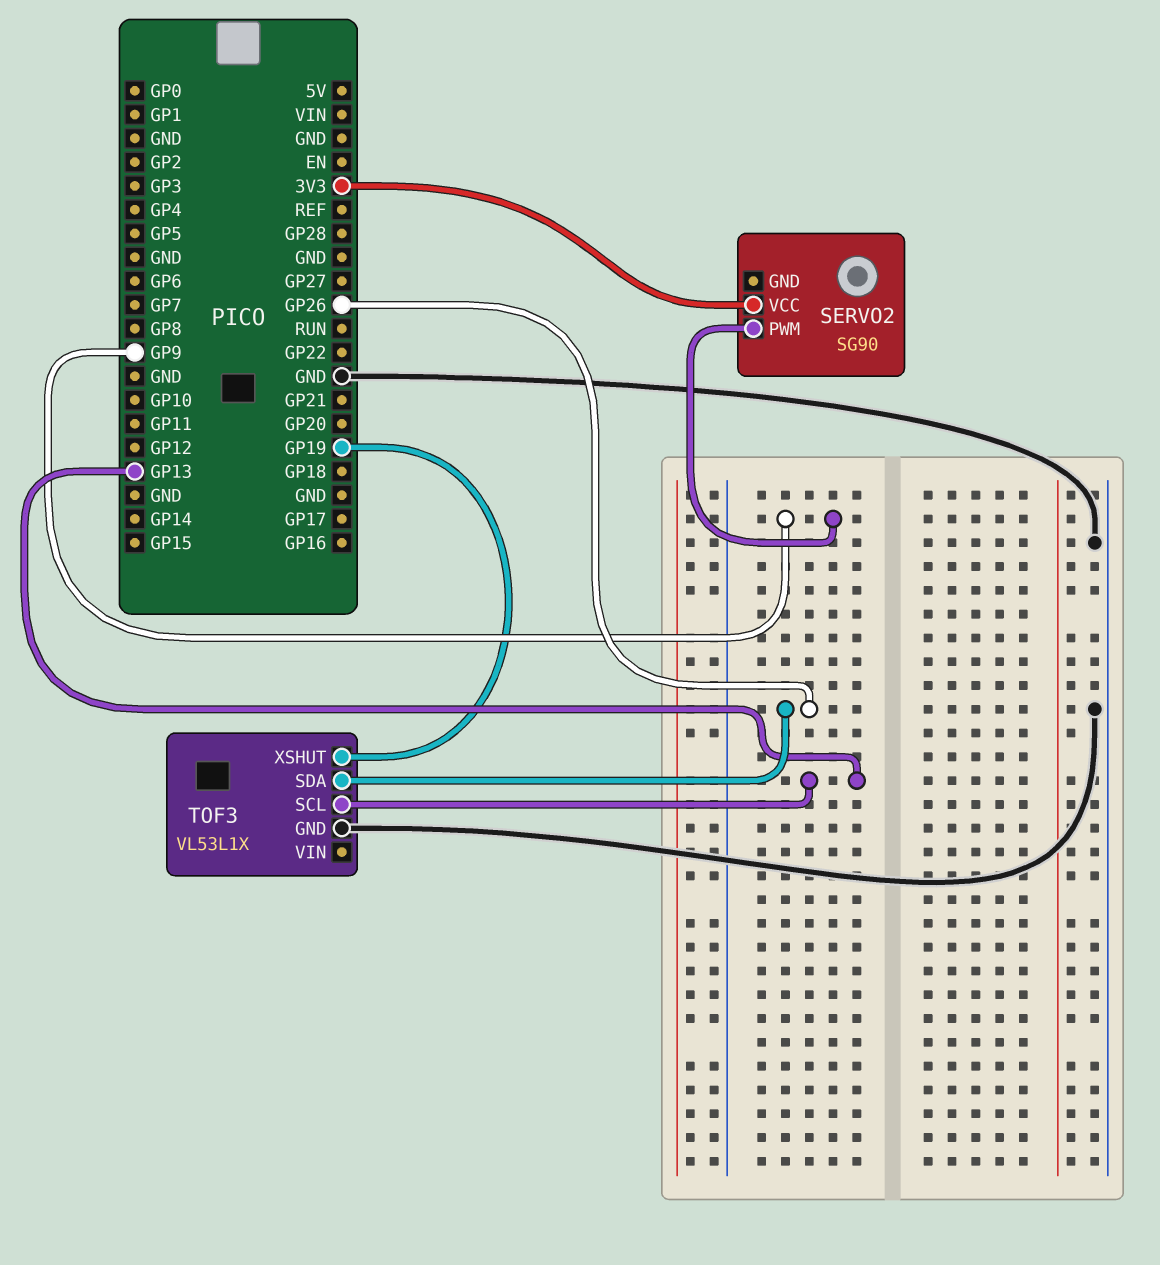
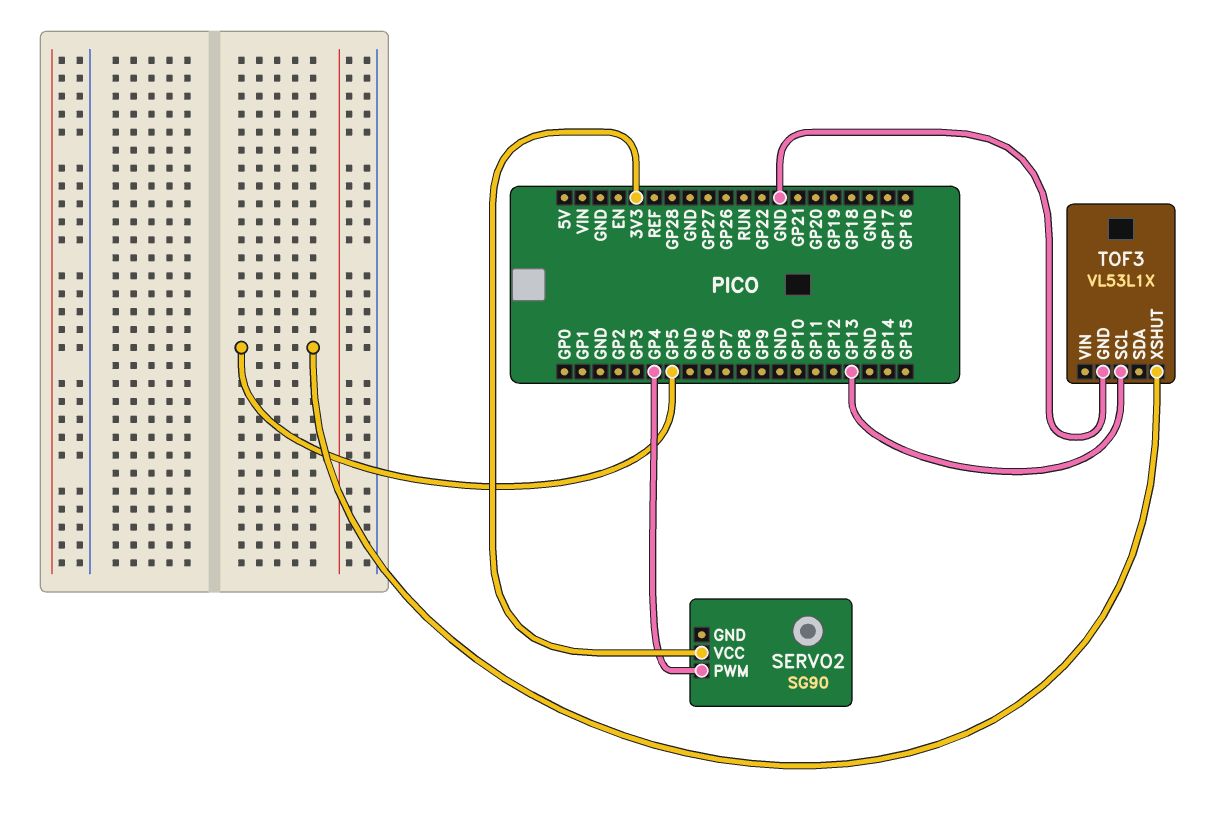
SERVO2 pin PWM: GP9 -> GP4
TOF3 pin SDA: GP26 -> none
TOF3 pin XSHUT: GP19 -> GP5

